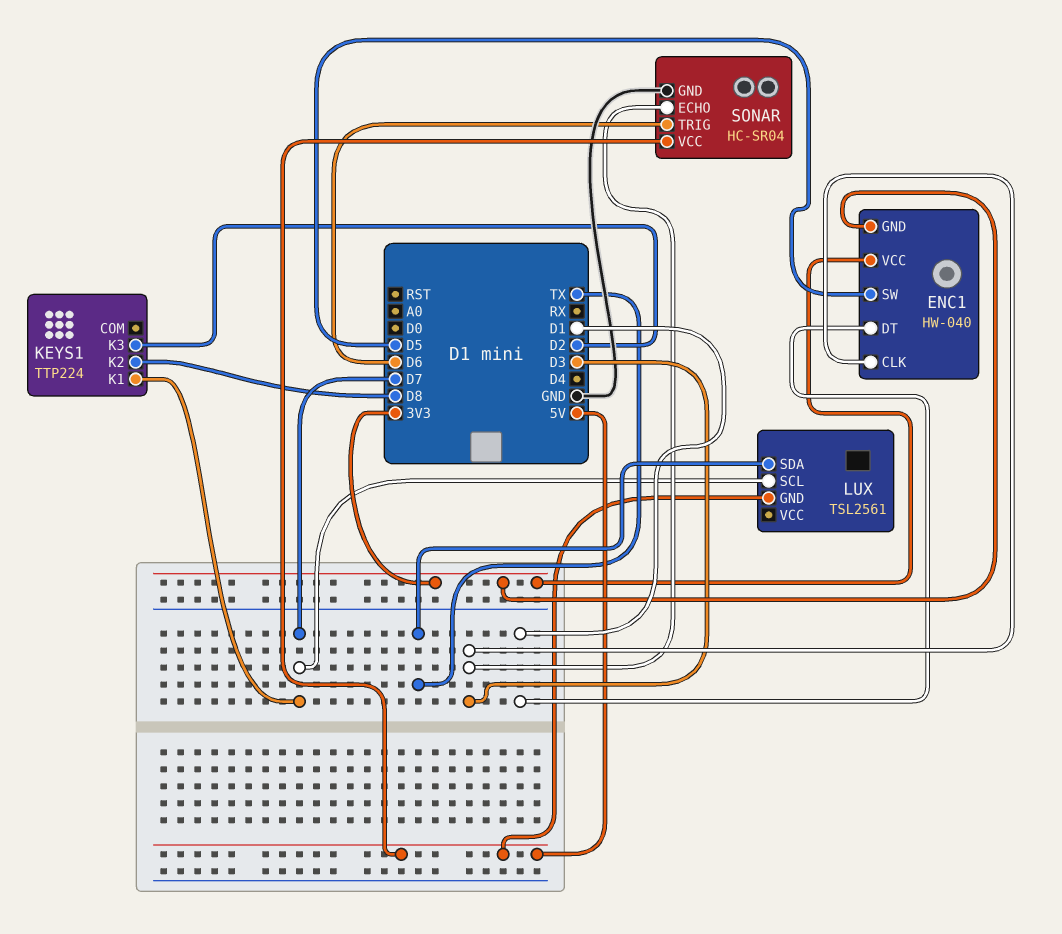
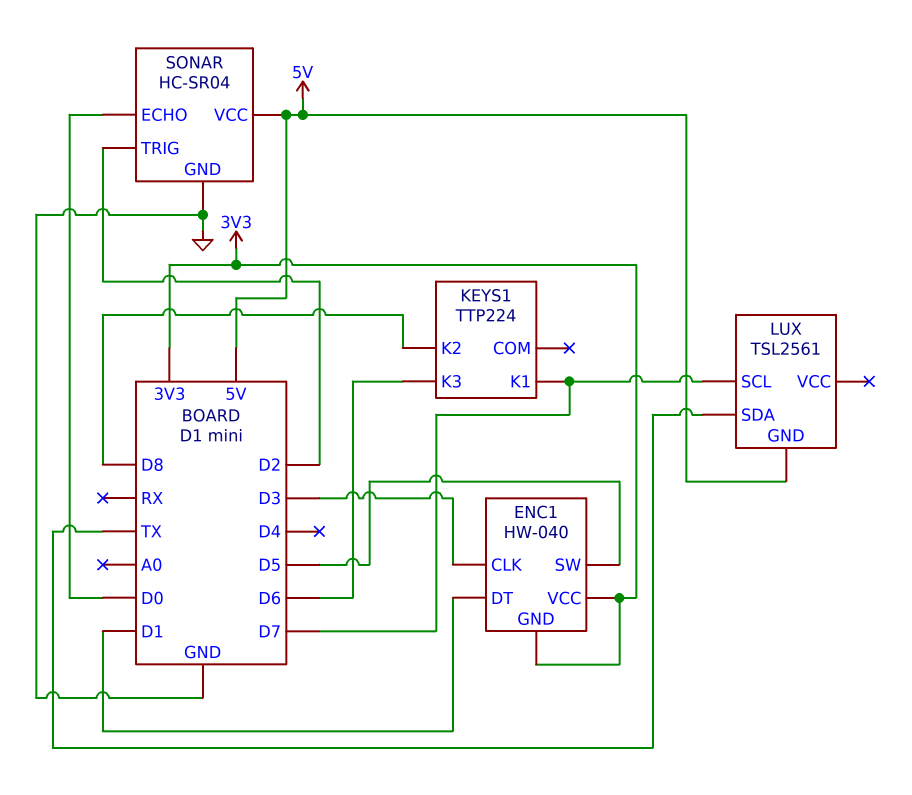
KEYS1 pin K3: D2 -> D6
SONAR pin ECHO: D3 -> D0
SONAR pin TRIG: D6 -> D2

